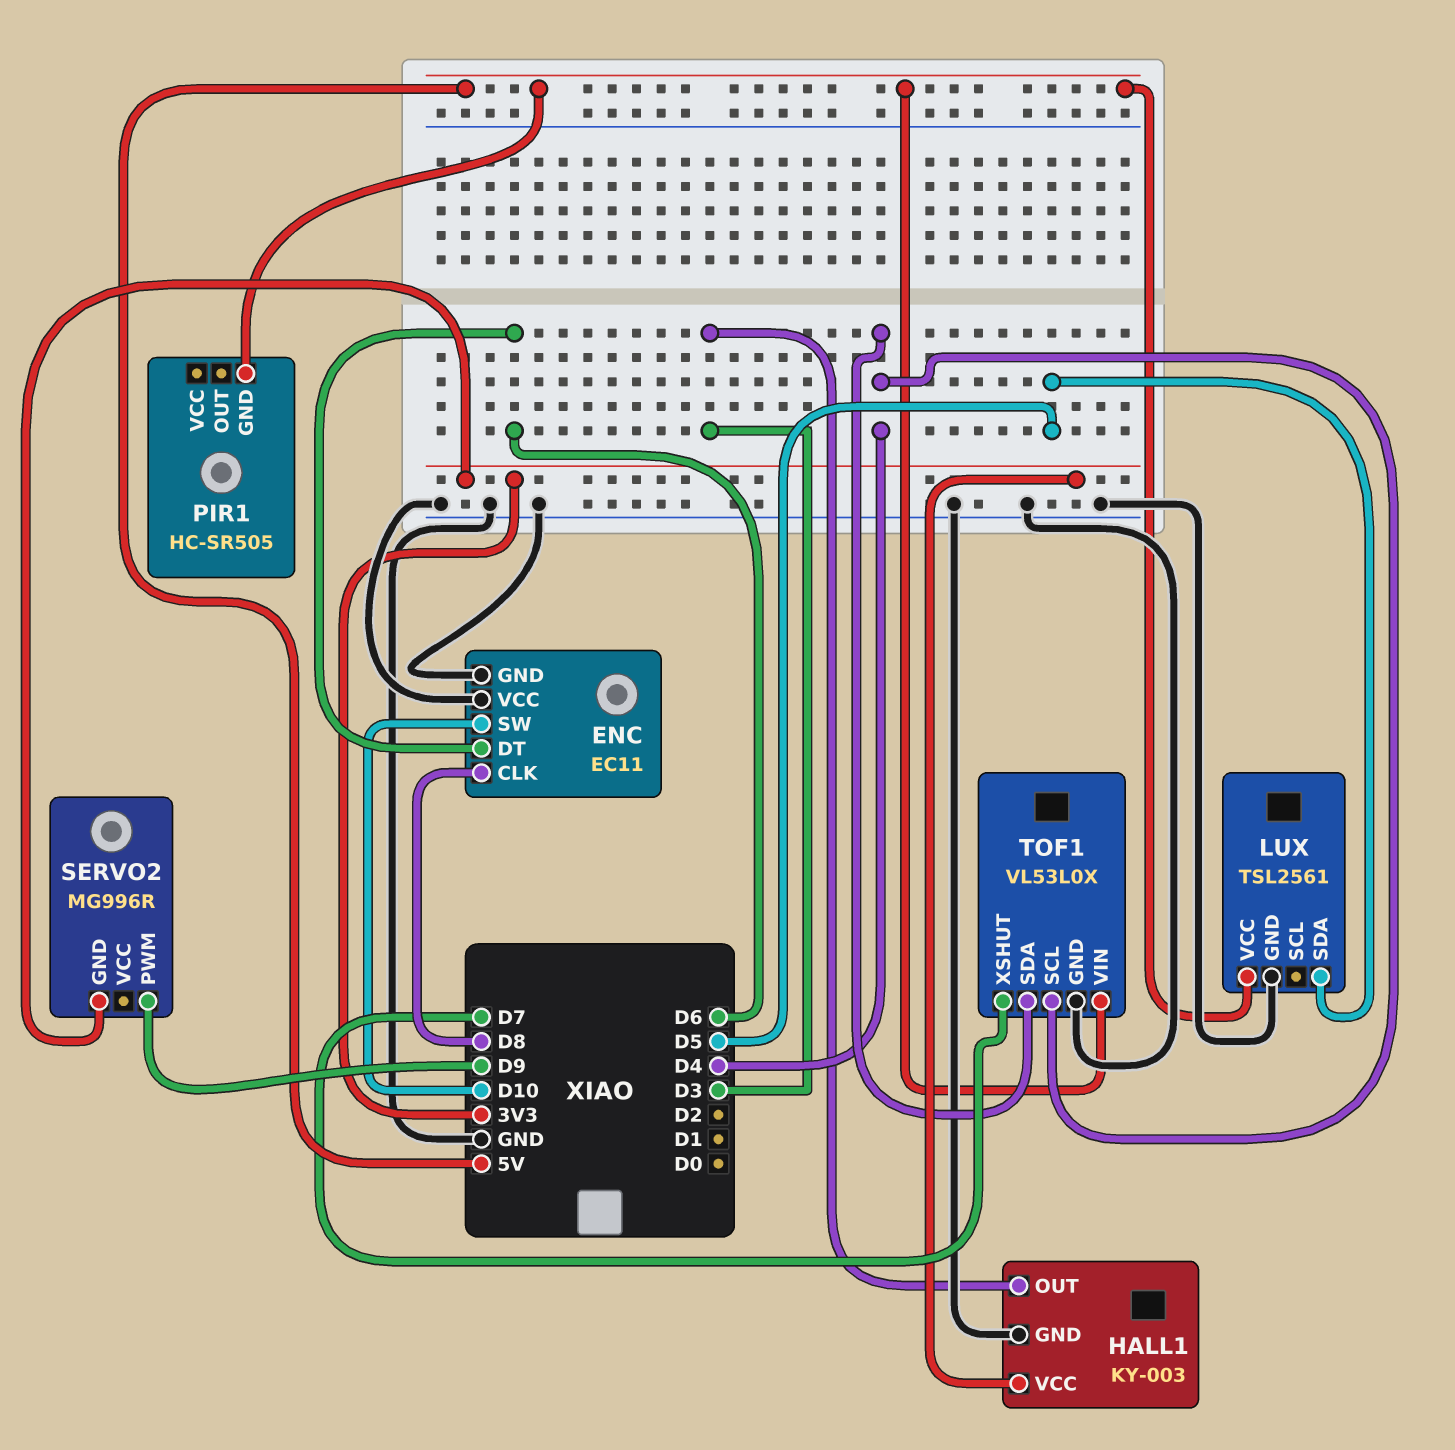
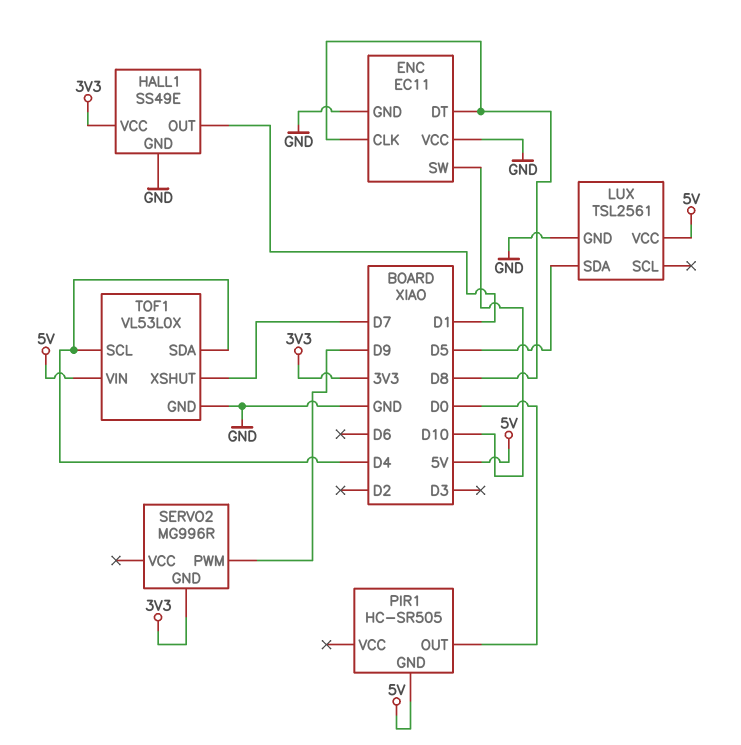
ENC pin DT: D6 -> D8
HALL1: KY-003 -> SS49E
HALL1 pin OUT: D3 -> D1
PIR1 pin OUT: none -> D0

